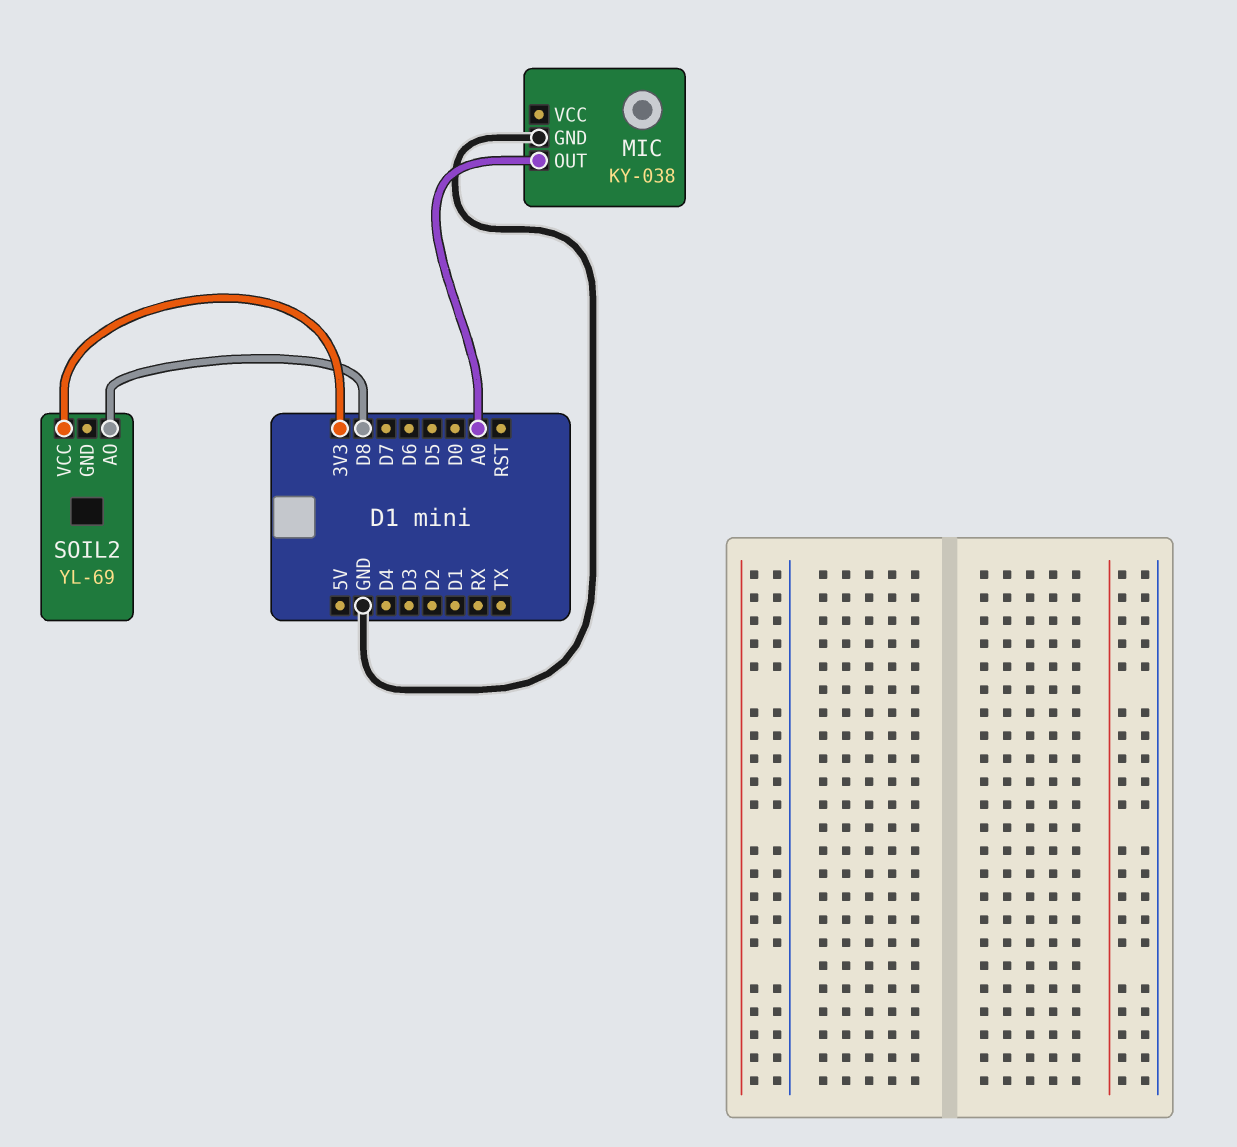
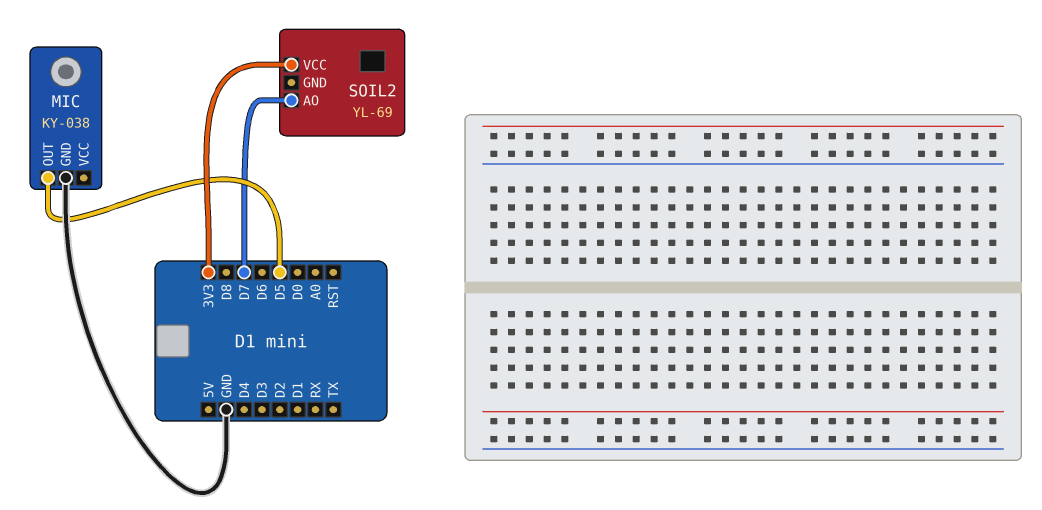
MIC pin OUT: A0 -> D5
SOIL2 pin AO: D8 -> D7

